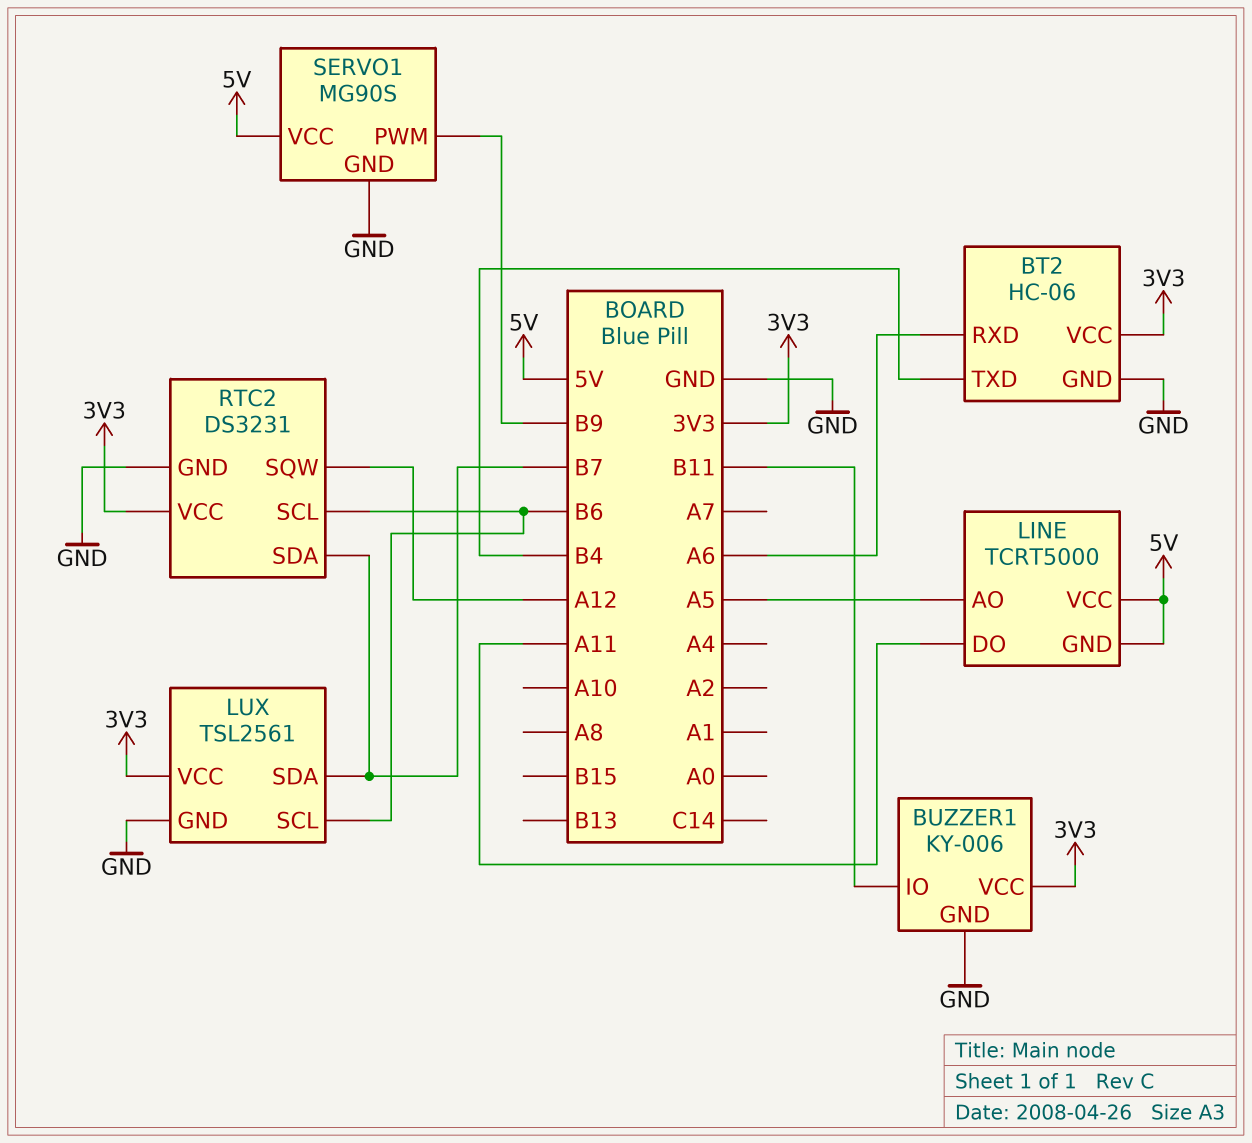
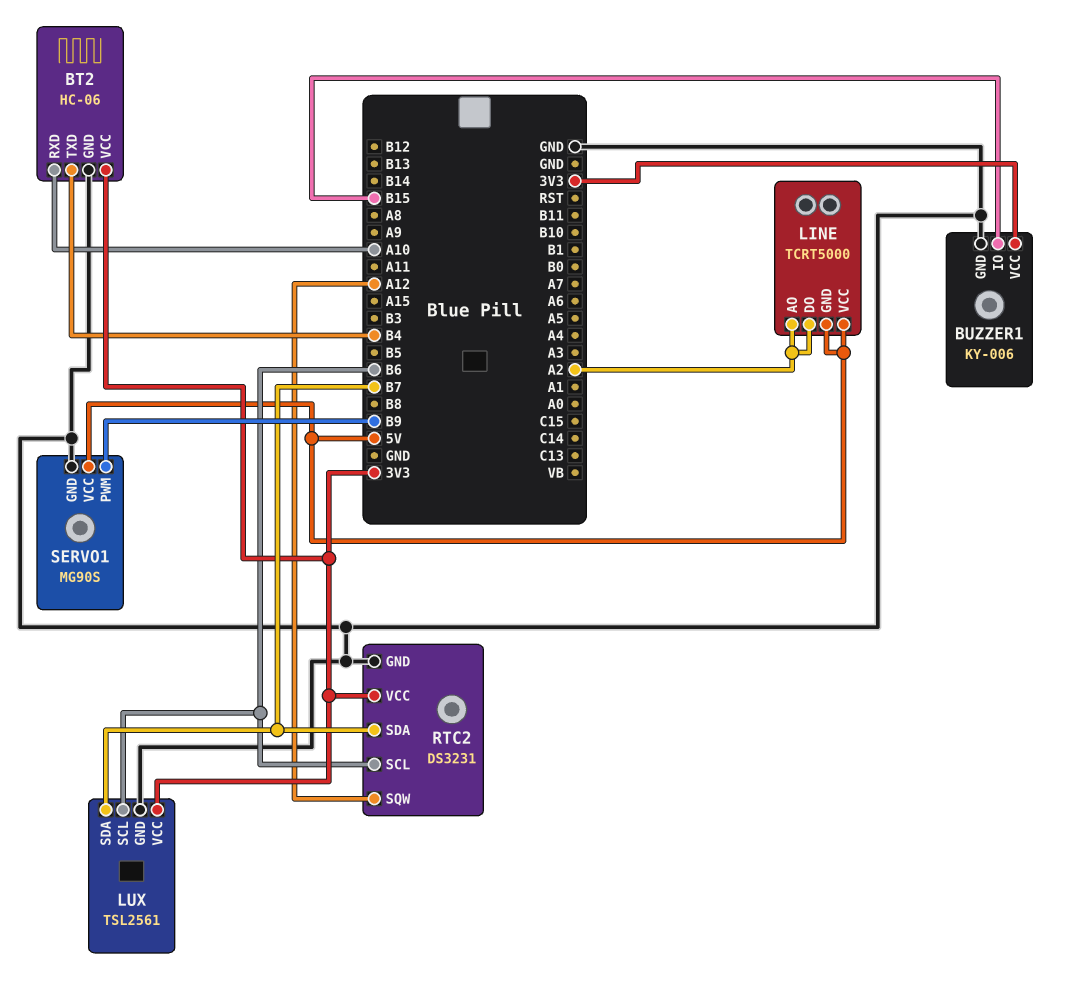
BT2 pin RXD: A6 -> A10
BUZZER1 pin IO: B11 -> B15
LINE pin AO: A5 -> A2
LINE pin DO: A11 -> A2

